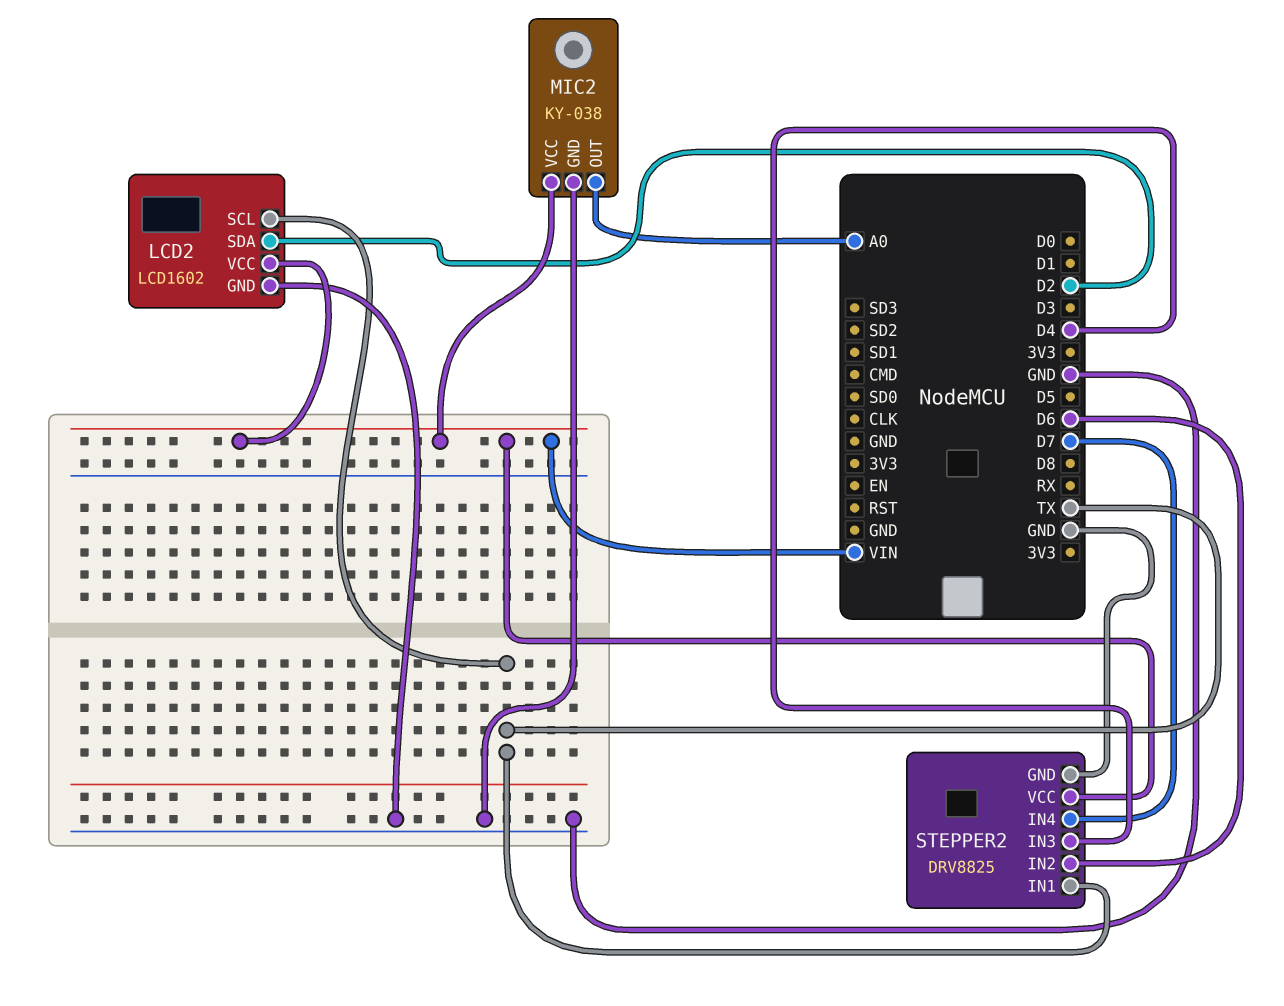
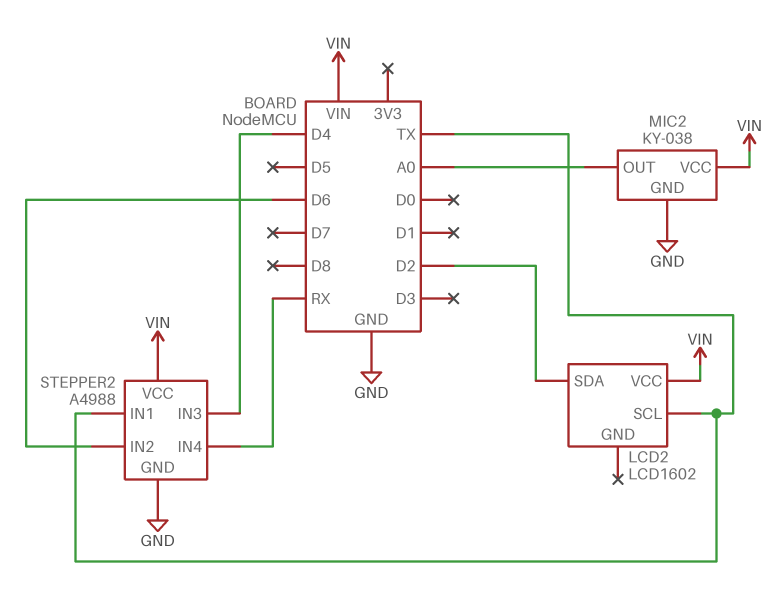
LCD2 pin GND: GND -> none
STEPPER2: DRV8825 -> A4988
STEPPER2 pin IN4: D7 -> RX

